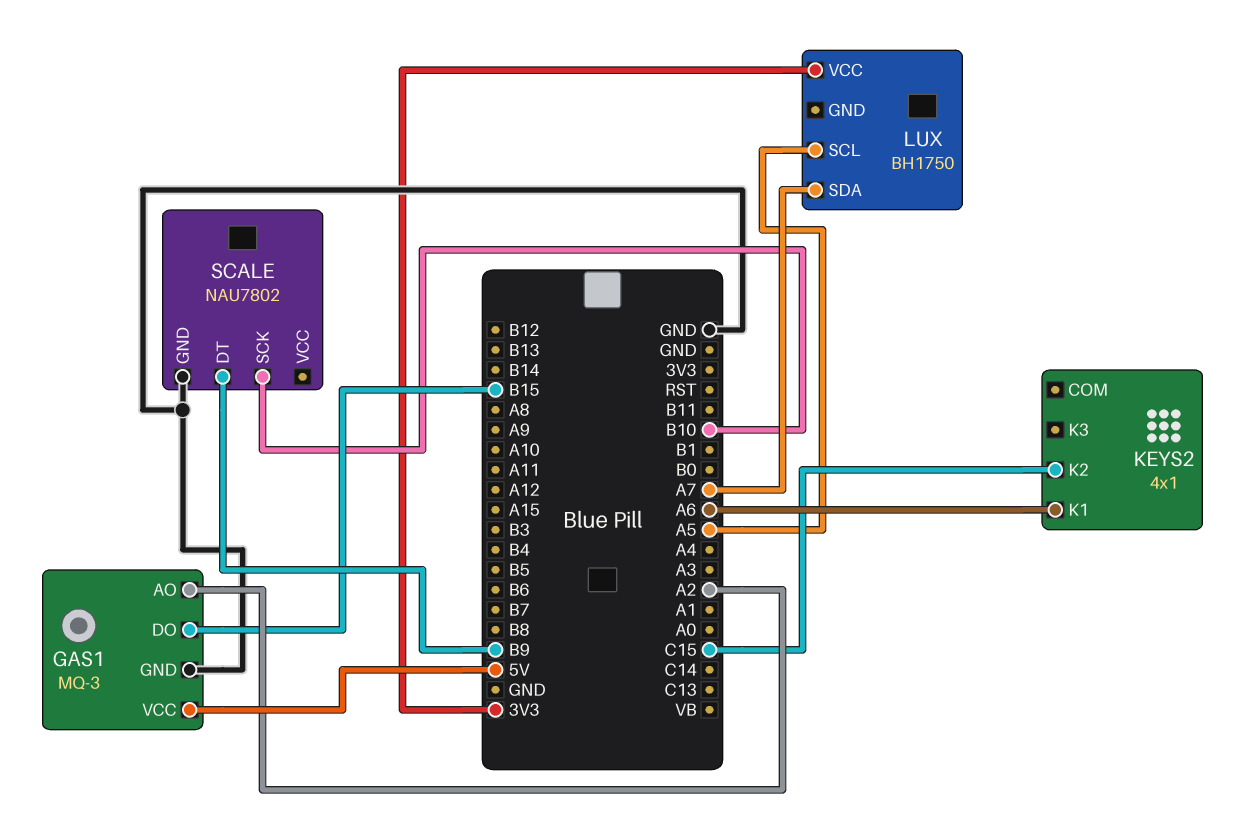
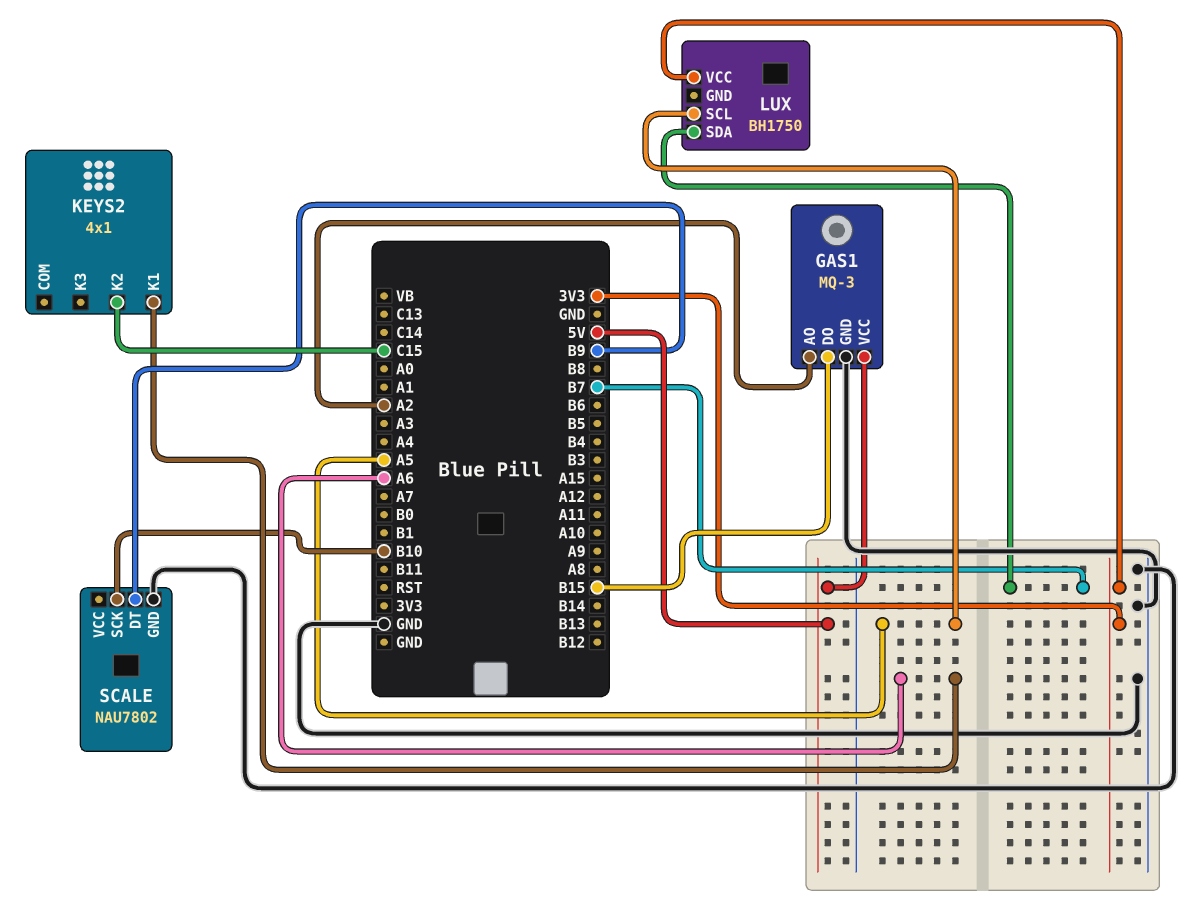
LUX pin SDA: A7 -> B7

